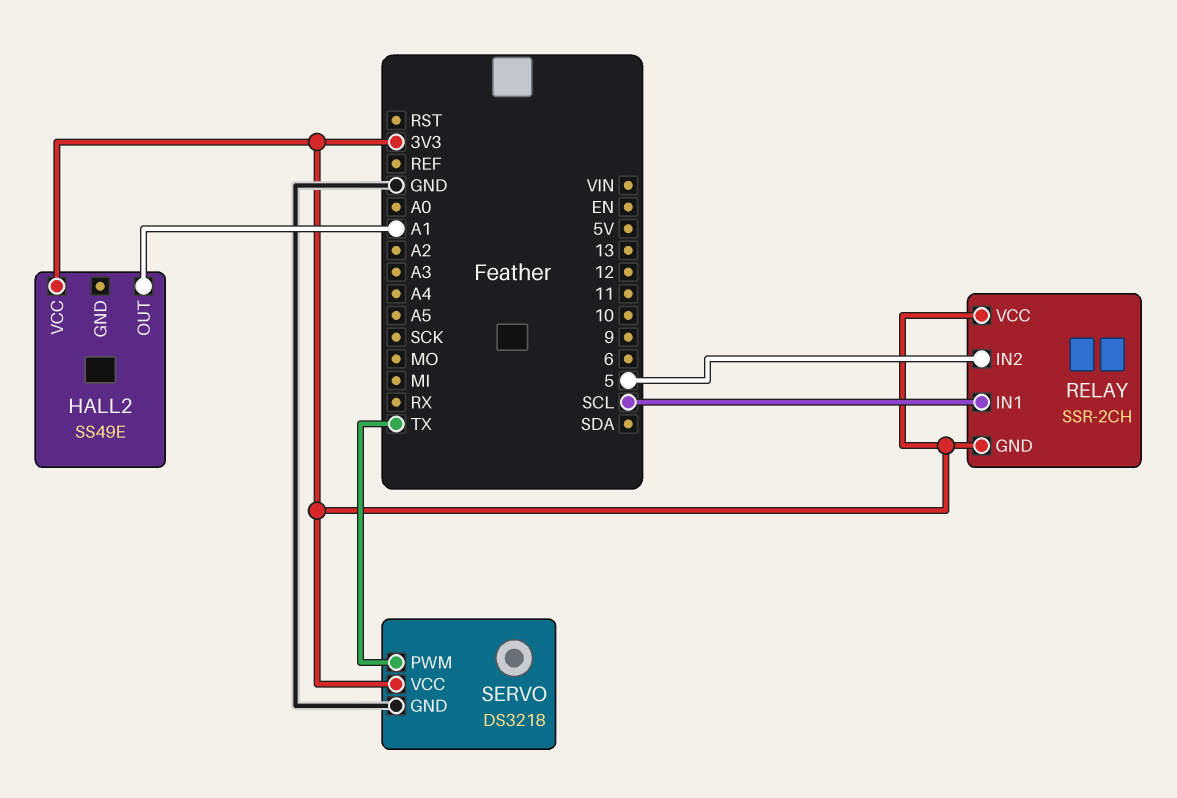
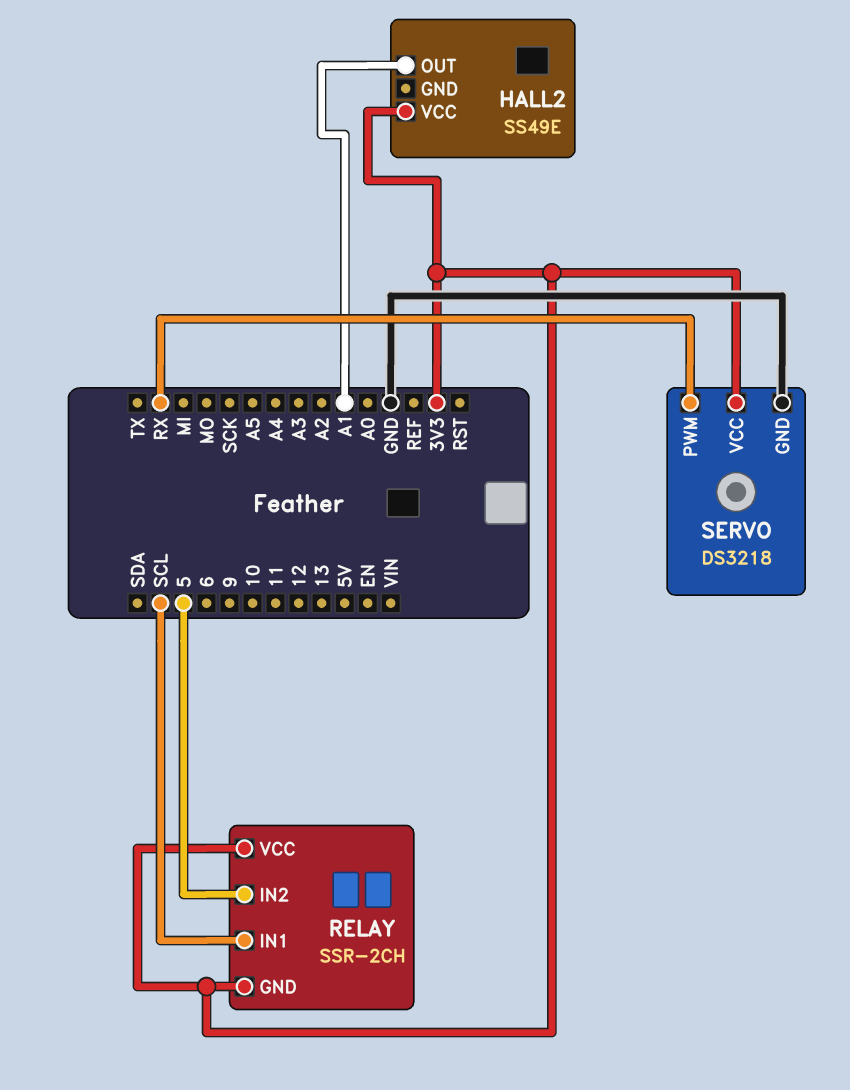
SERVO pin PWM: TX -> RX

